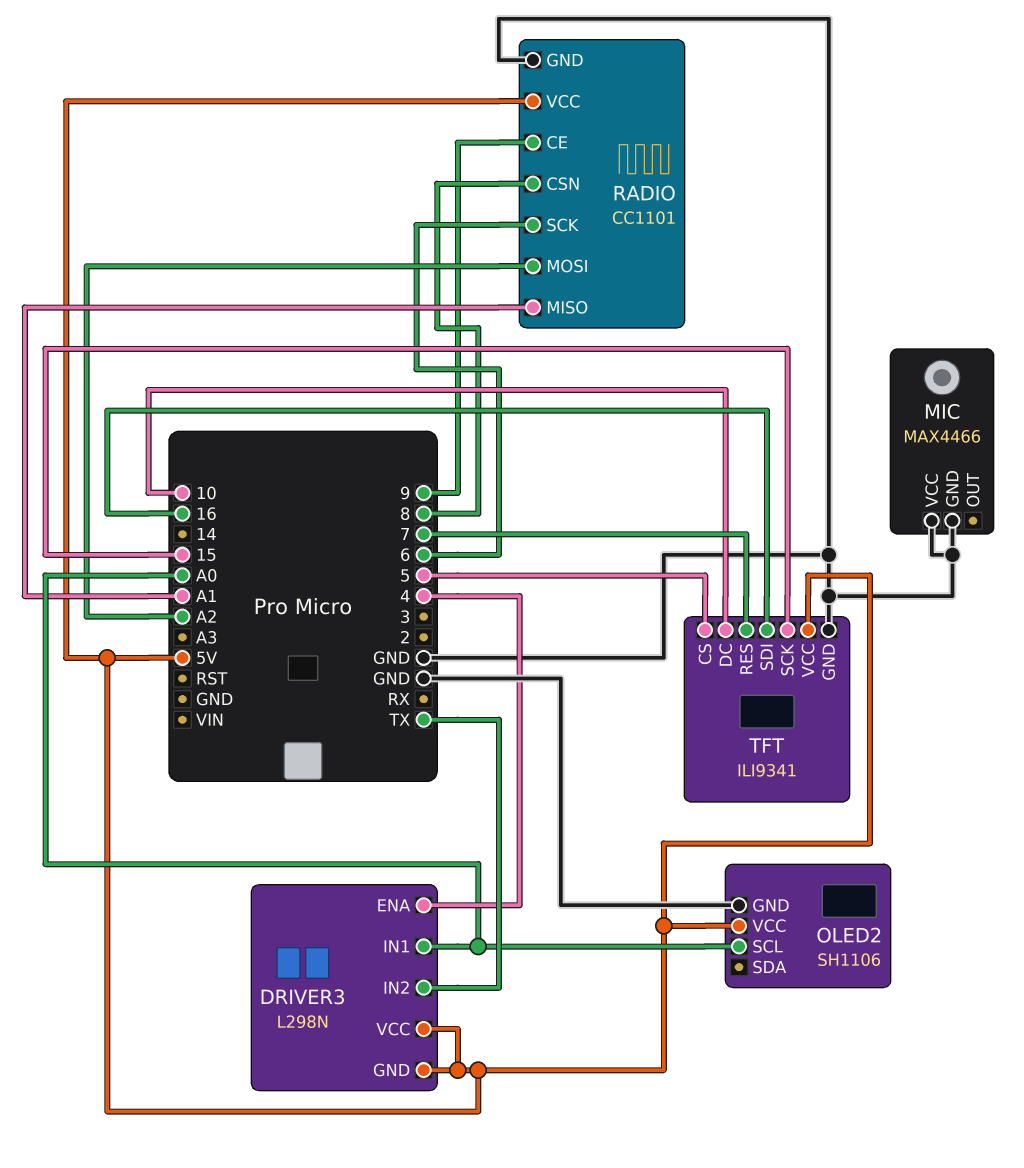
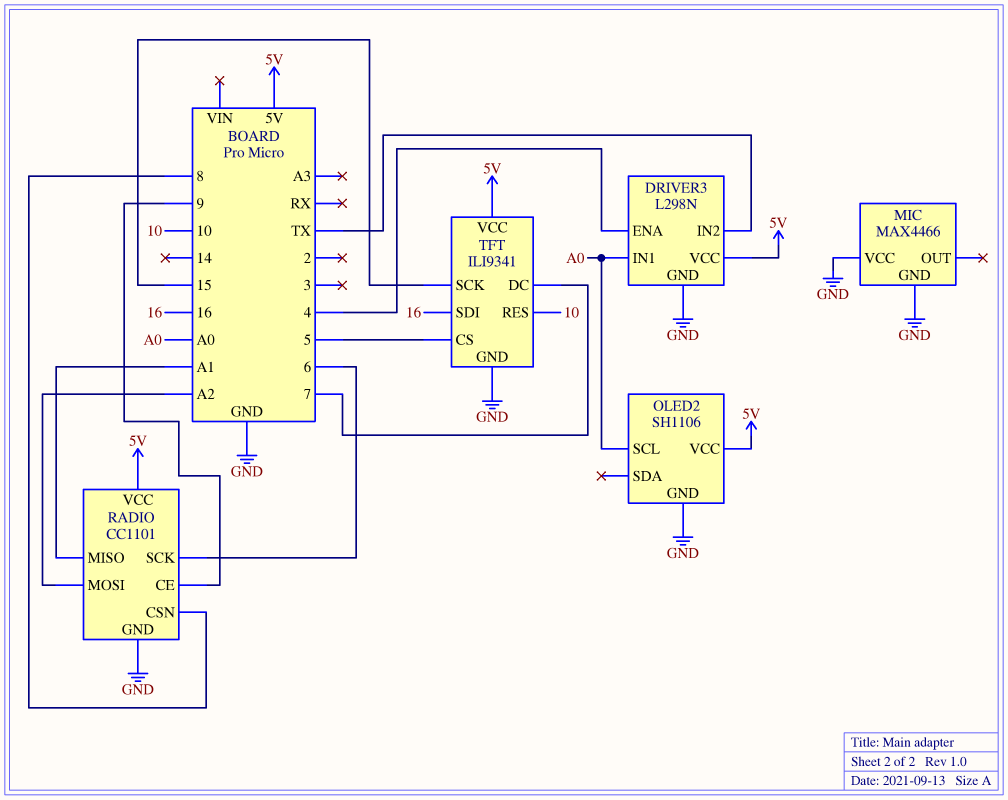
DRIVER3 pin GND: 5V -> GND
TFT pin DC: 10 -> 7
TFT pin RES: 7 -> 10

